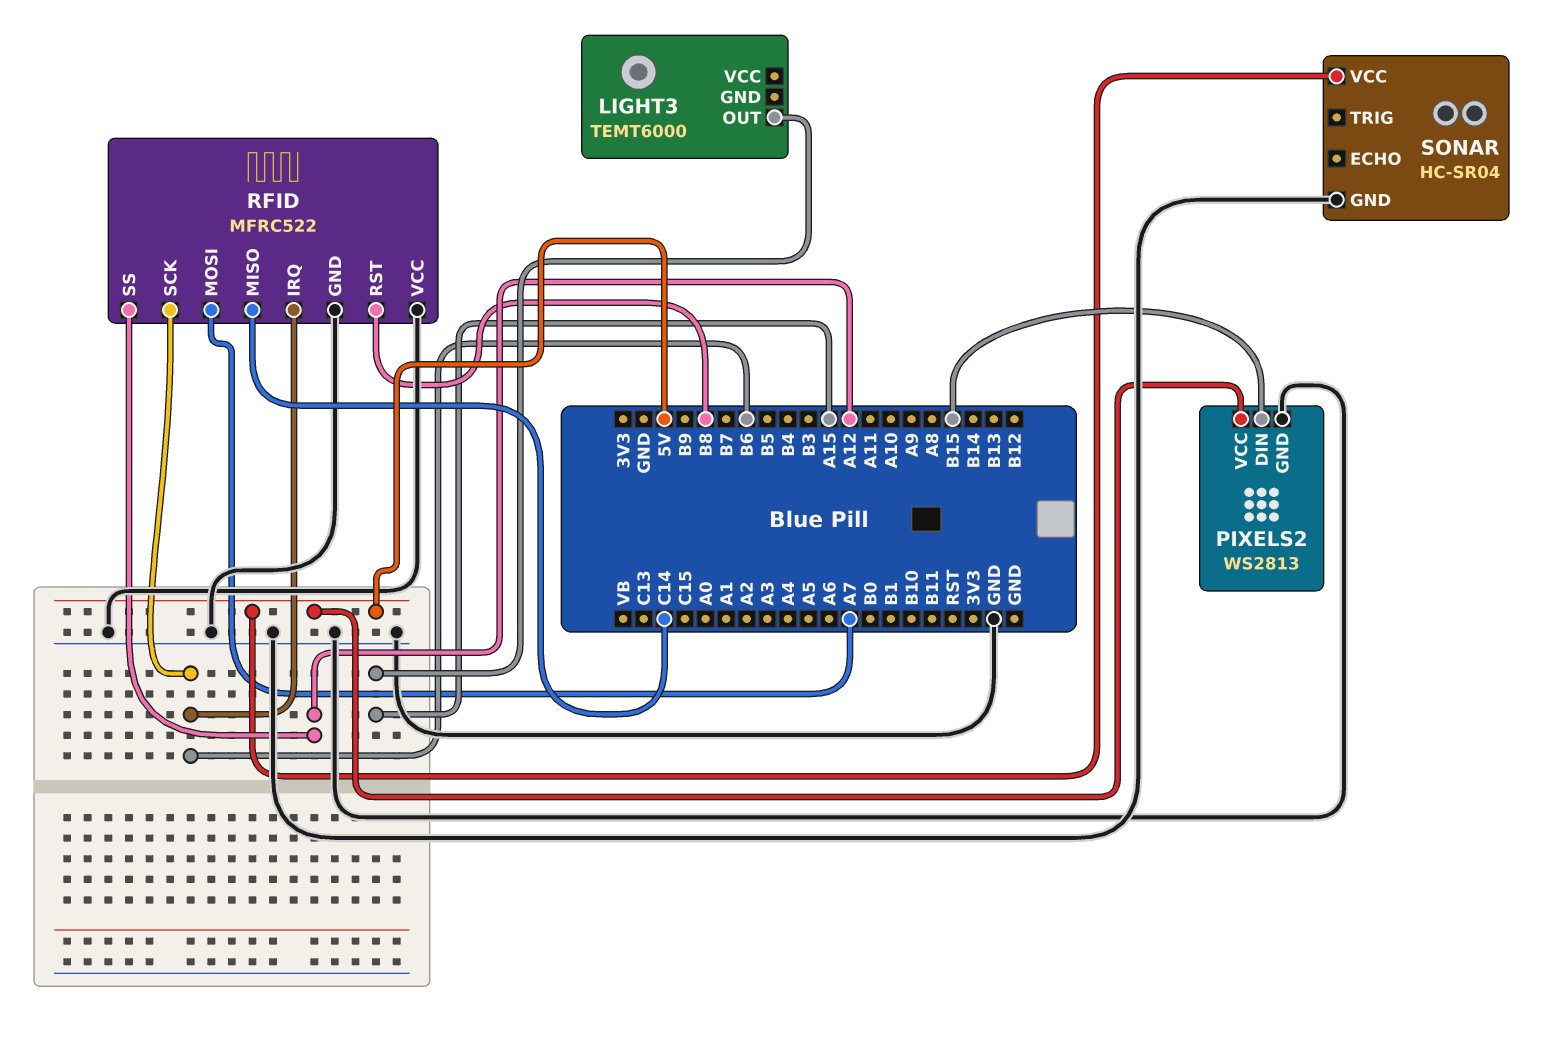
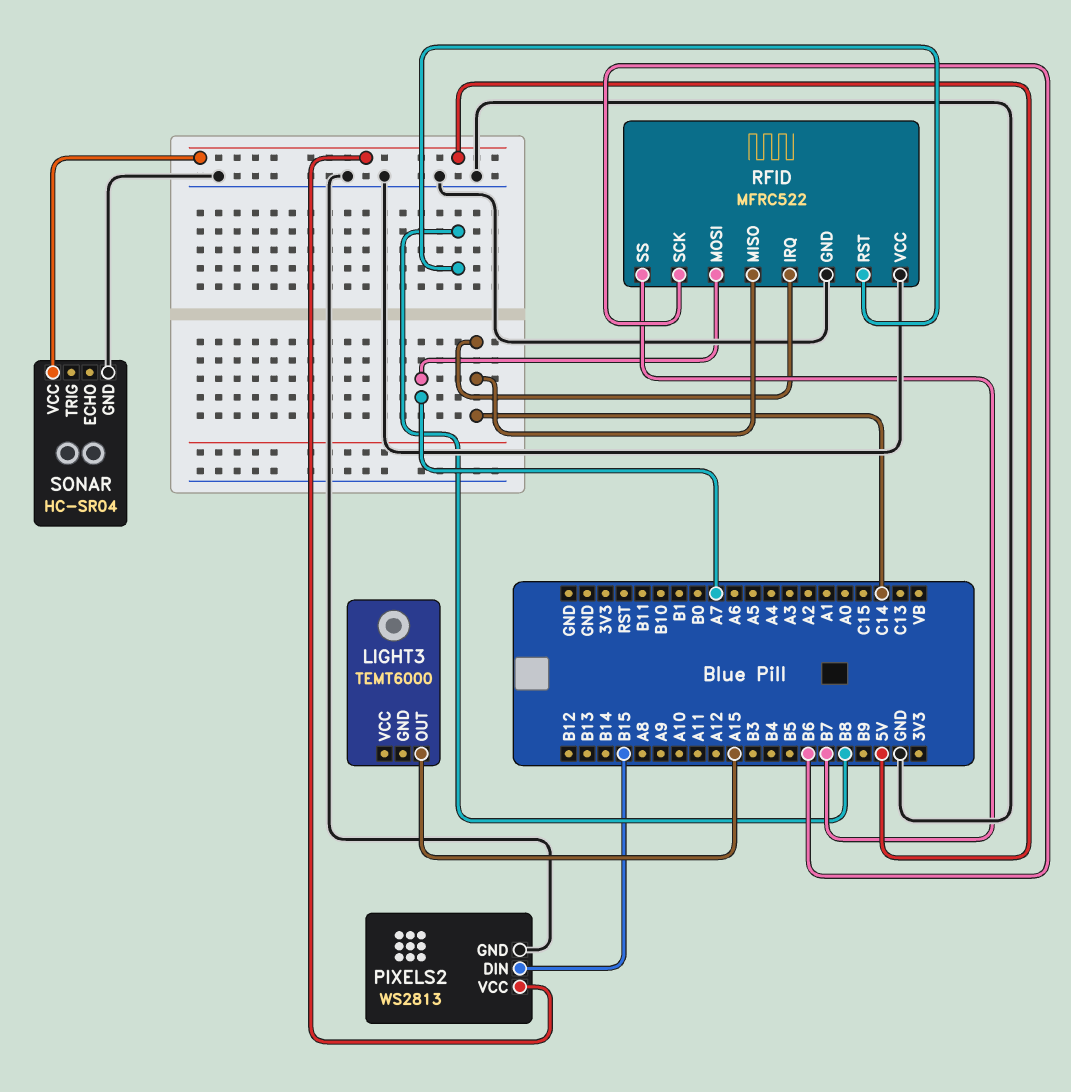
RFID pin IRQ: B6 -> C14
RFID pin SS: A12 -> B7

